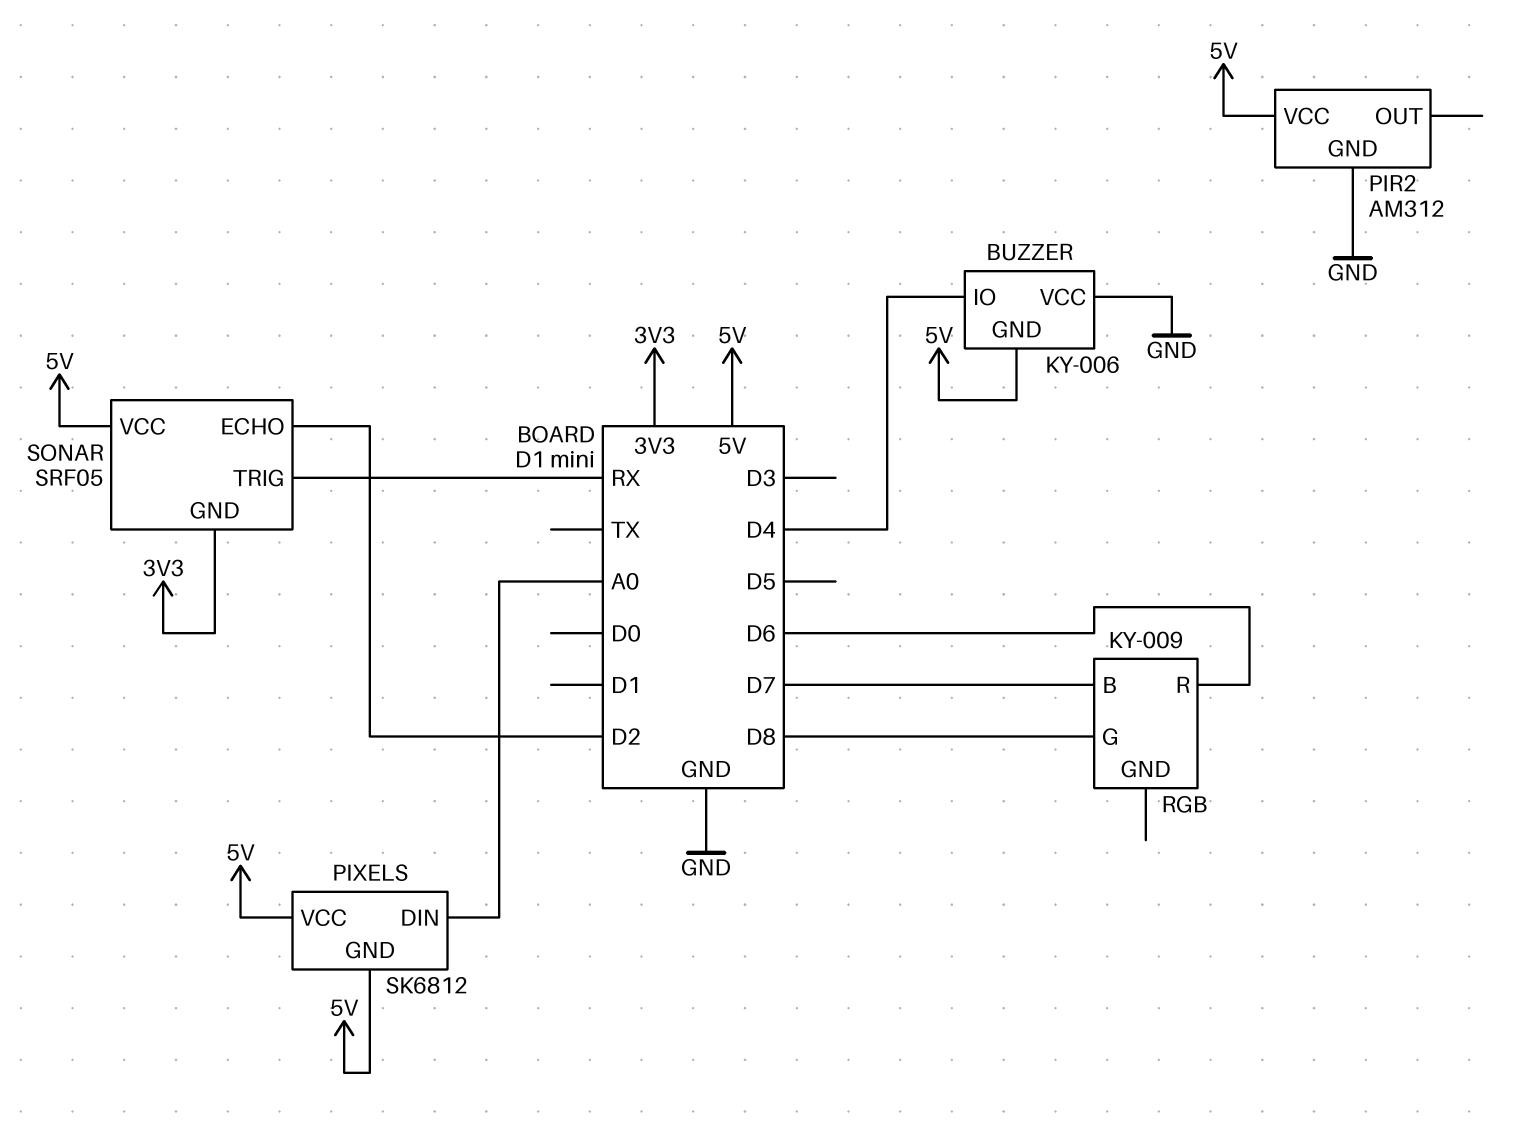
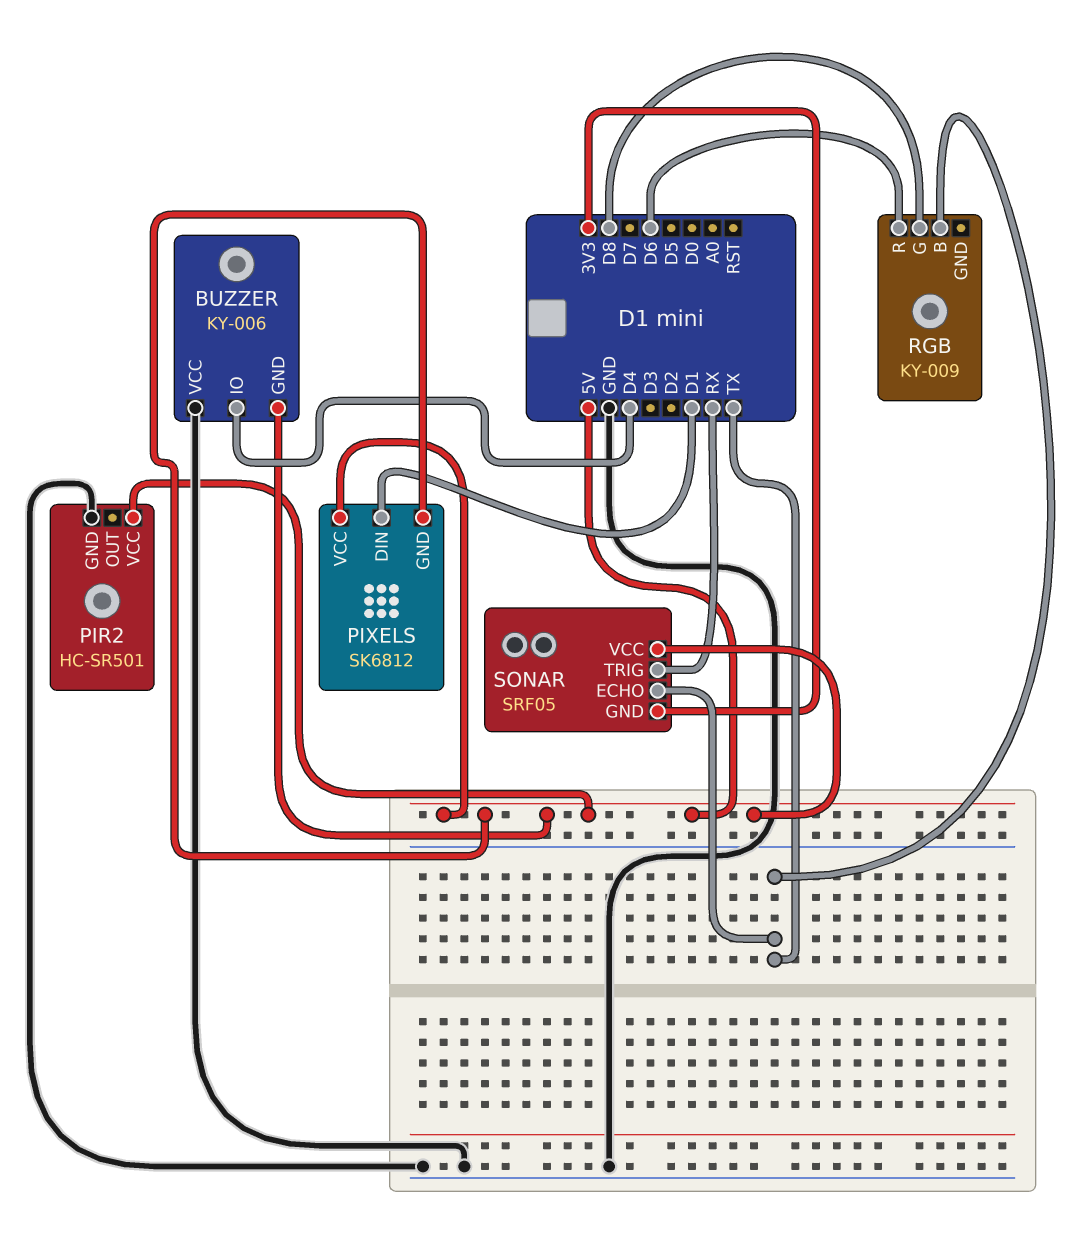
PIR2: AM312 -> HC-SR501
PIXELS pin DIN: A0 -> D1
RGB pin B: D7 -> TX
SONAR pin ECHO: D2 -> TX

